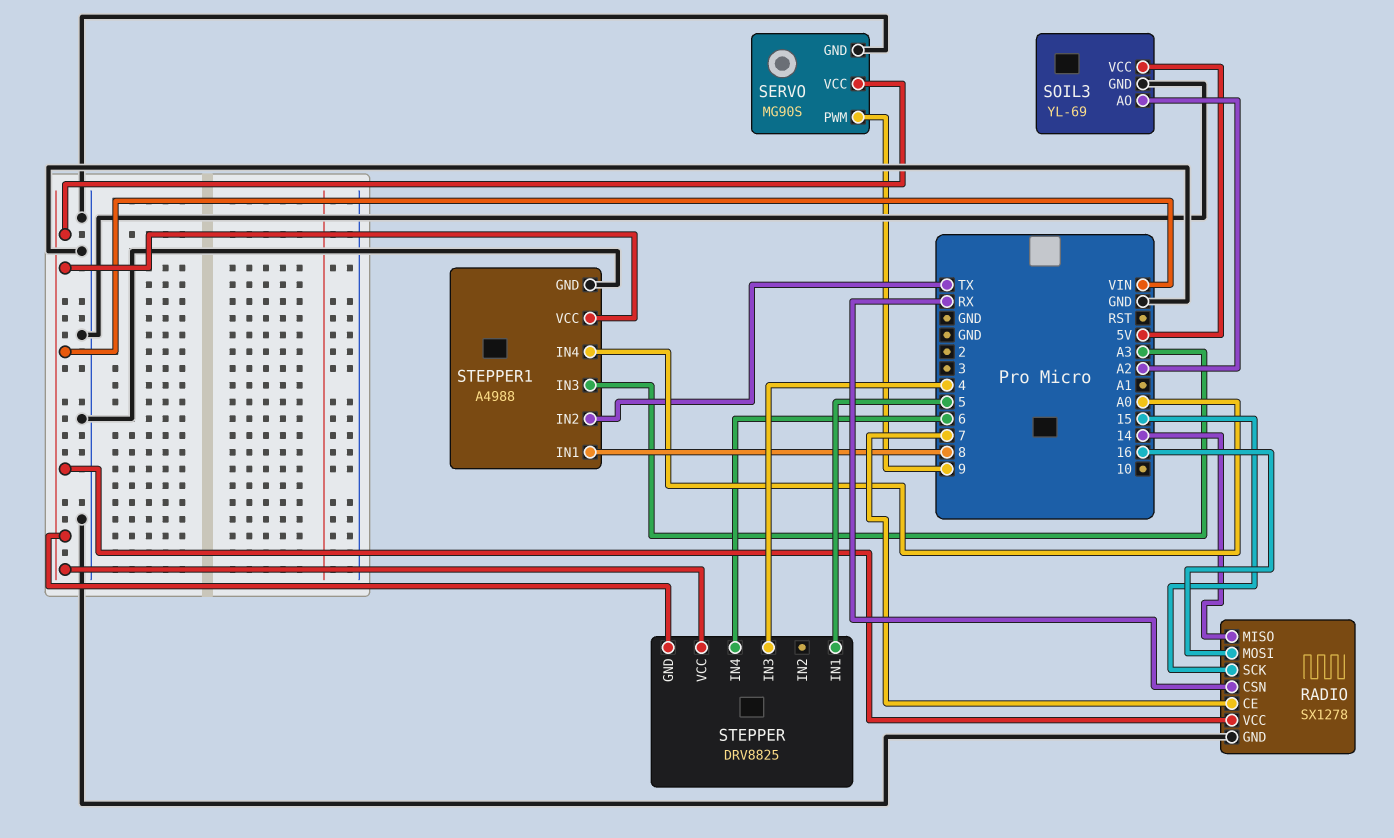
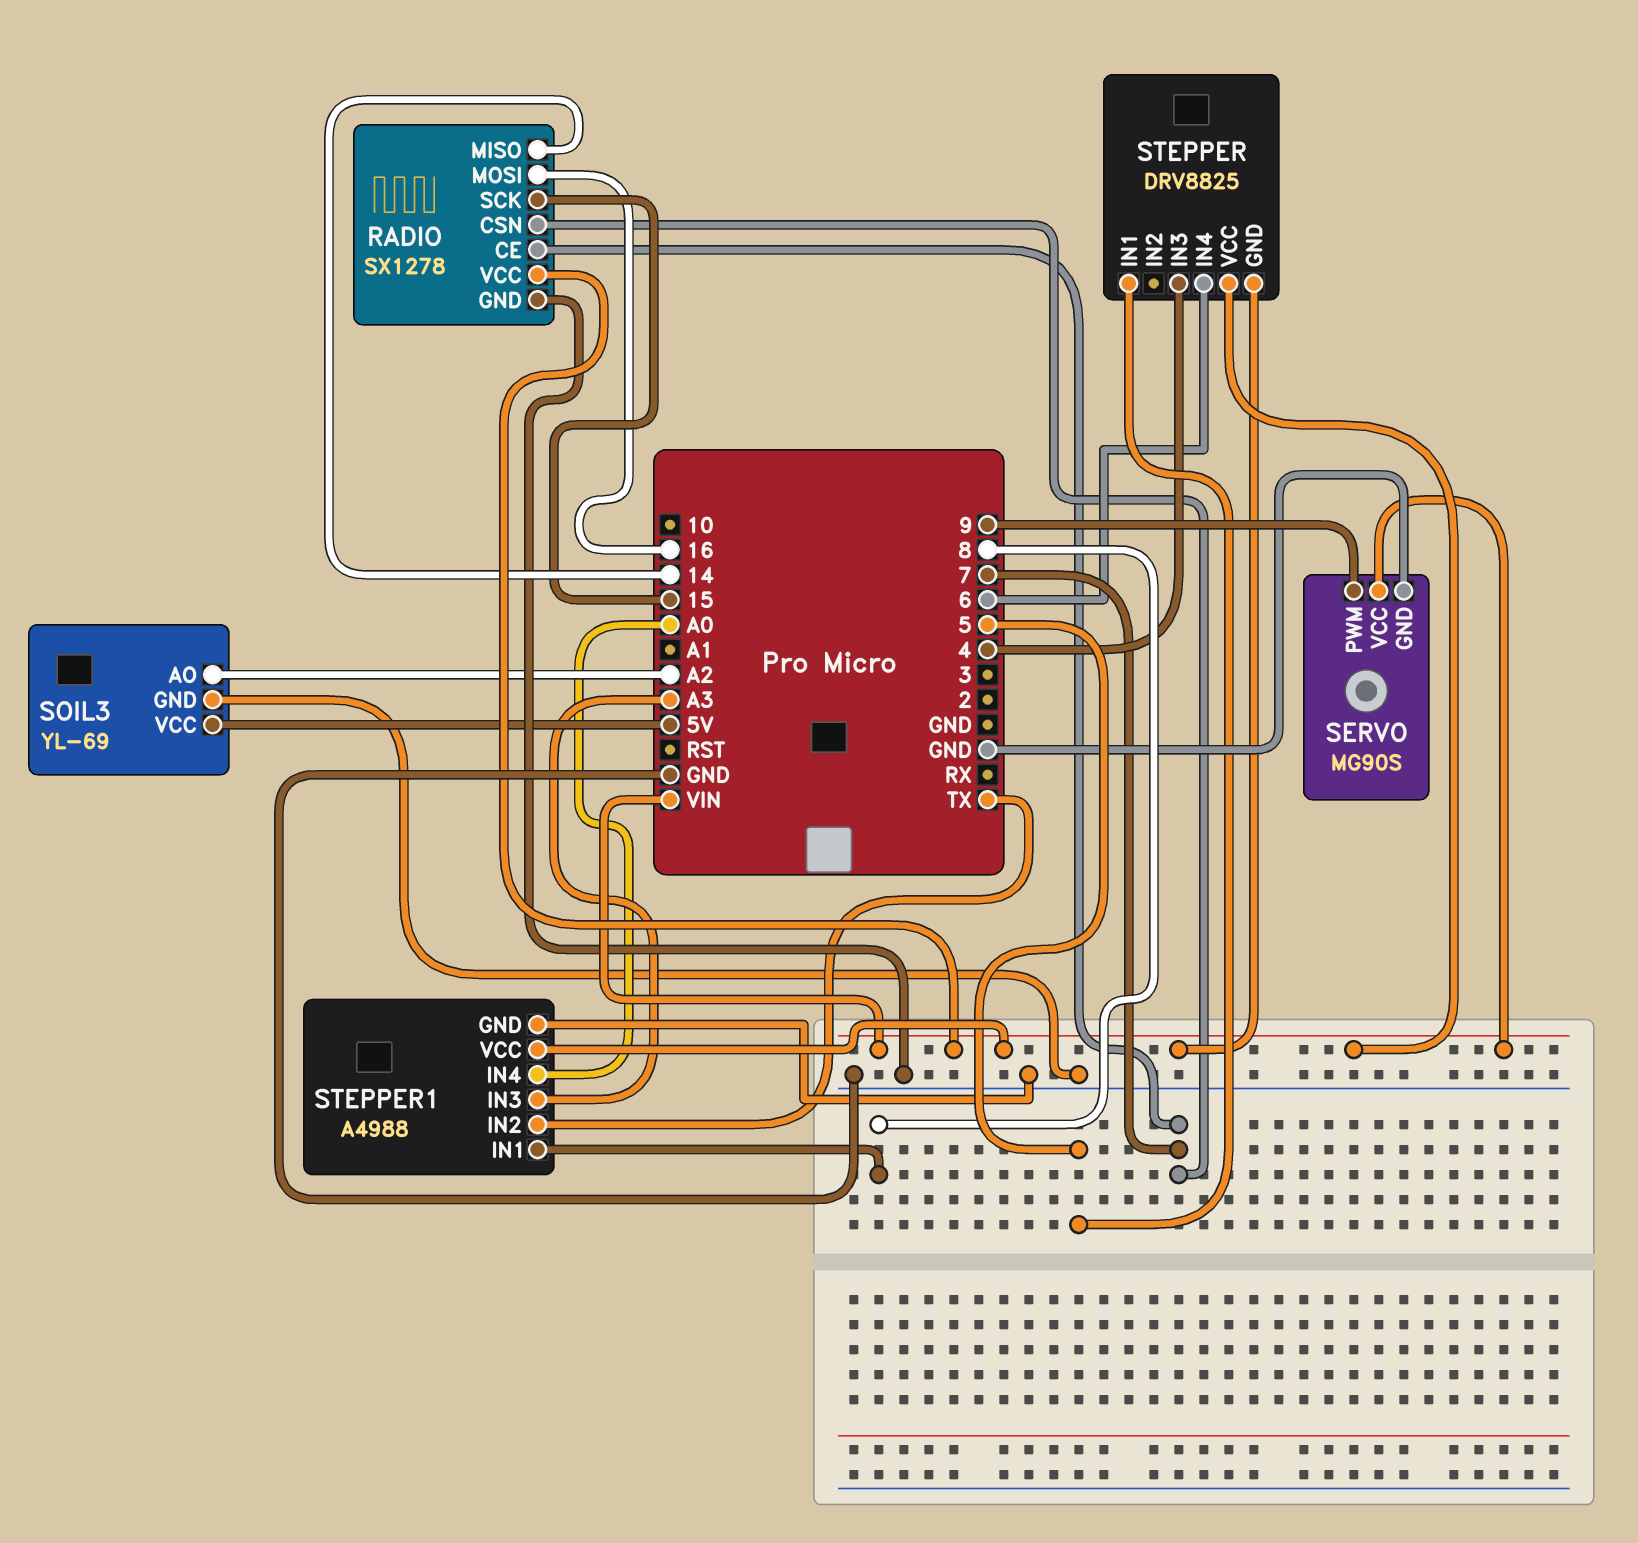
RADIO pin CSN: RX -> 7

